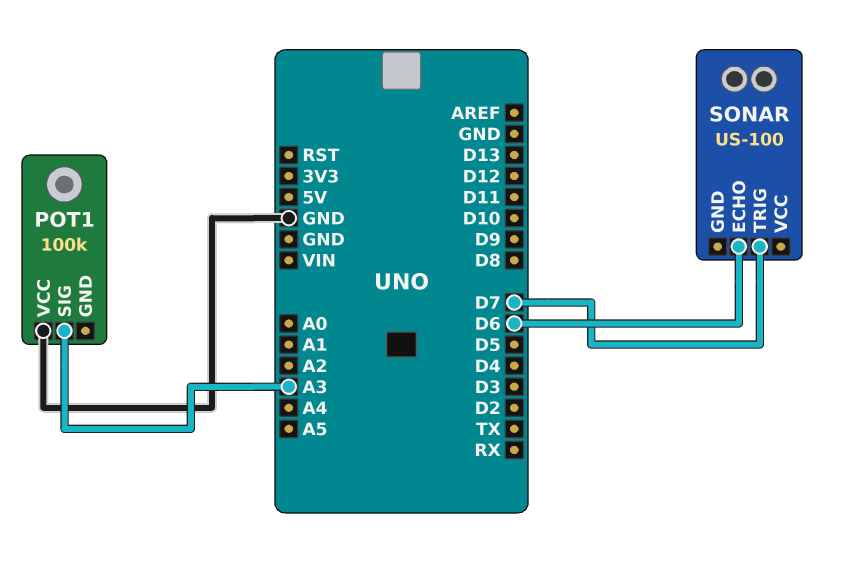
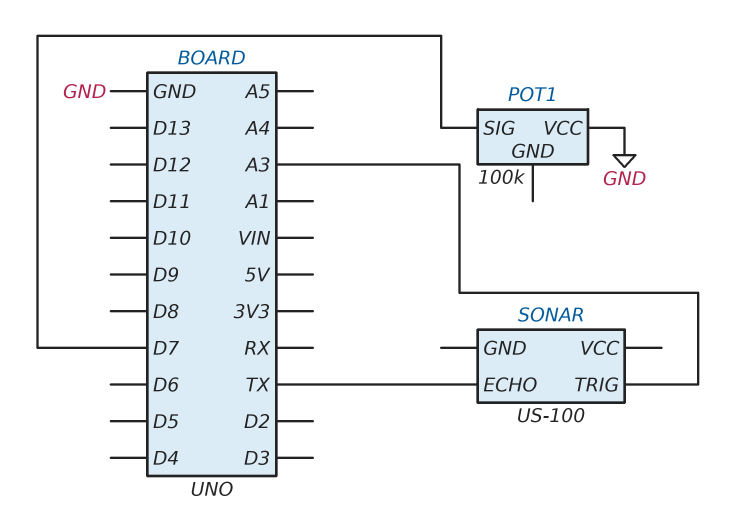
POT1 pin SIG: A3 -> D7
SONAR pin ECHO: D6 -> TX
SONAR pin TRIG: D7 -> A3

